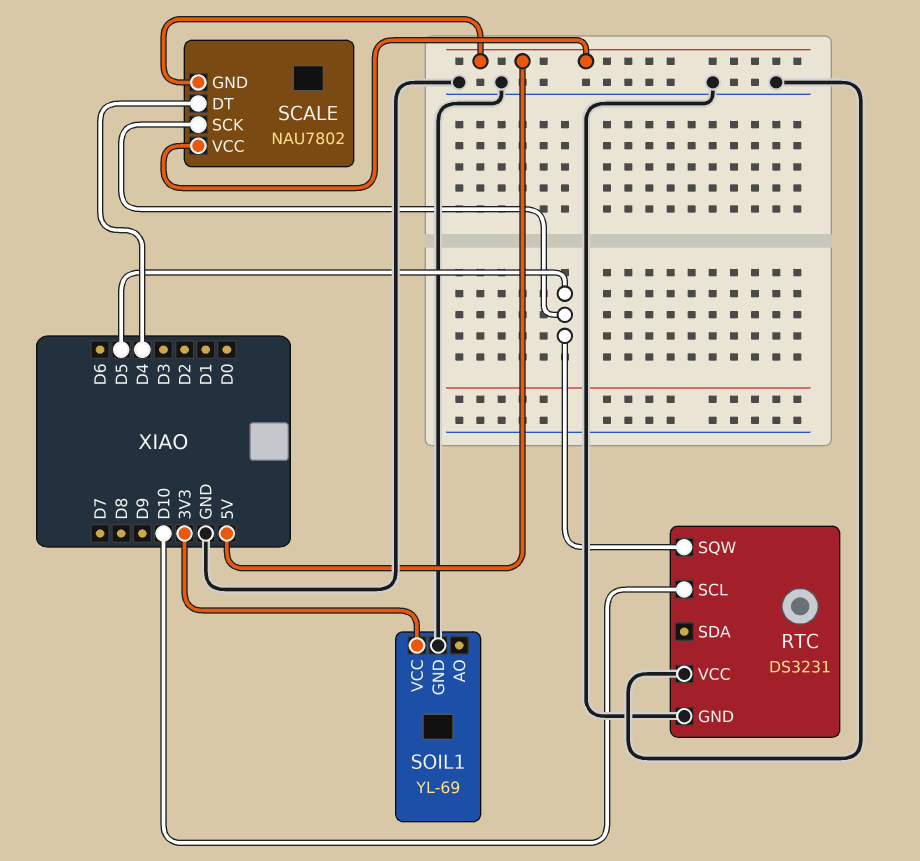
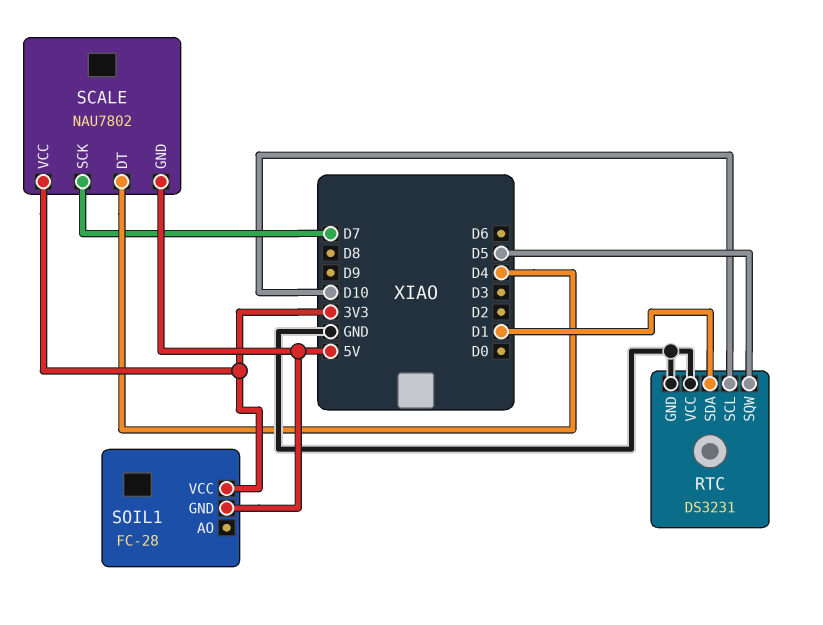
RTC pin SDA: none -> D1
SCALE pin SCK: D5 -> D7
SCALE pin VCC: 5V -> 3V3
SOIL1: YL-69 -> FC-28
SOIL1 pin GND: GND -> 5V

